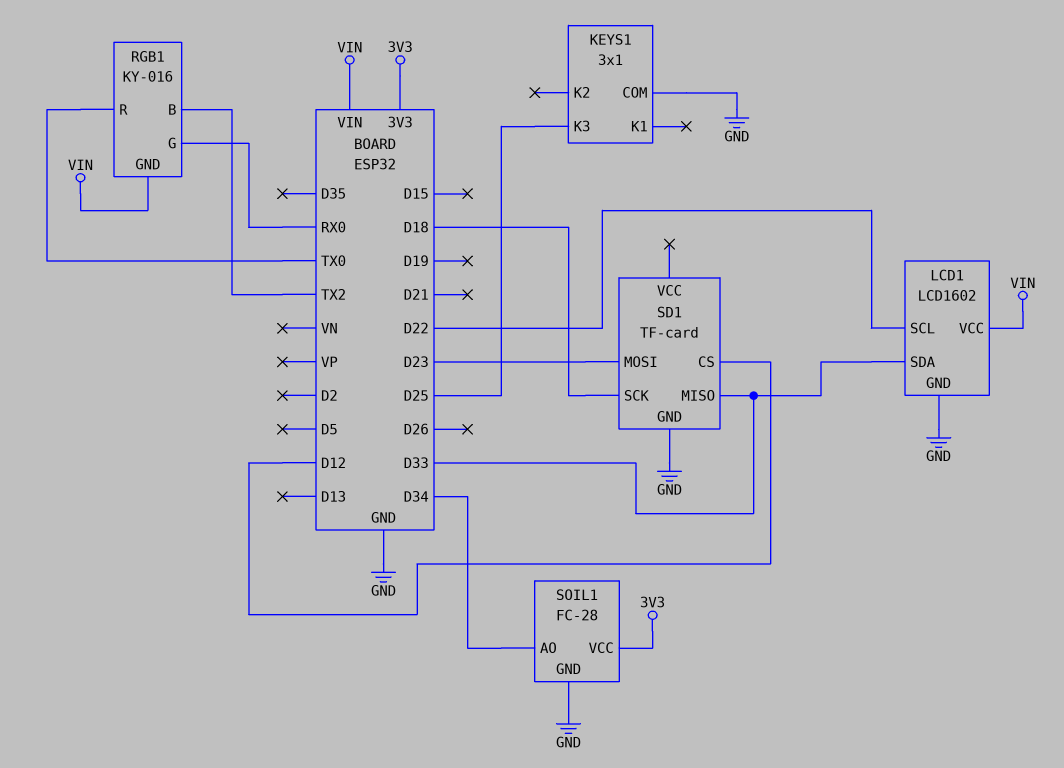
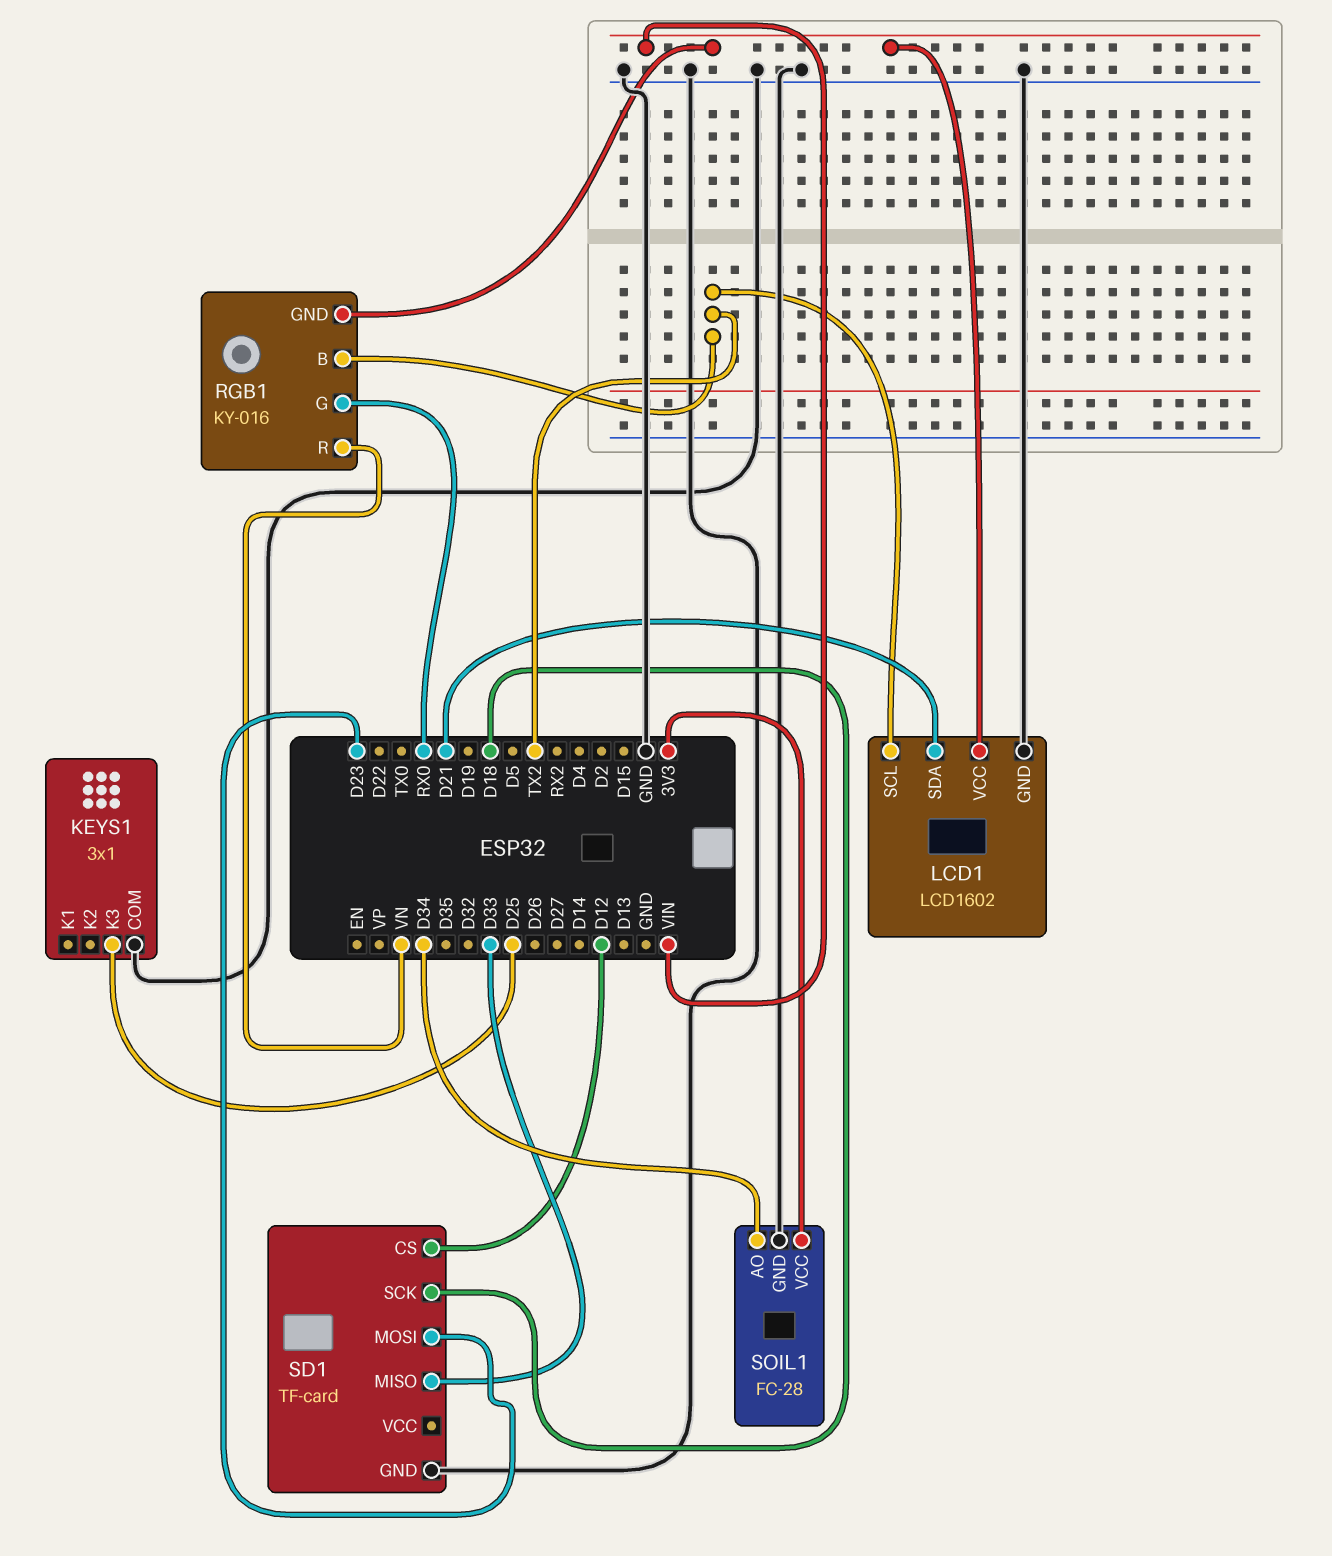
LCD1 pin SCL: D22 -> TX2
LCD1 pin SDA: D33 -> D21
RGB1 pin R: TX0 -> VN

